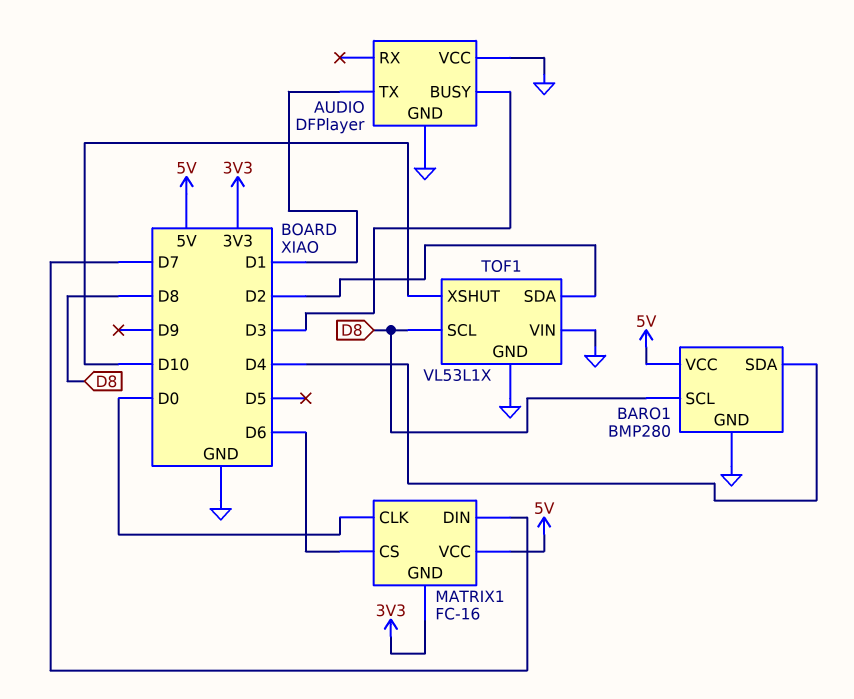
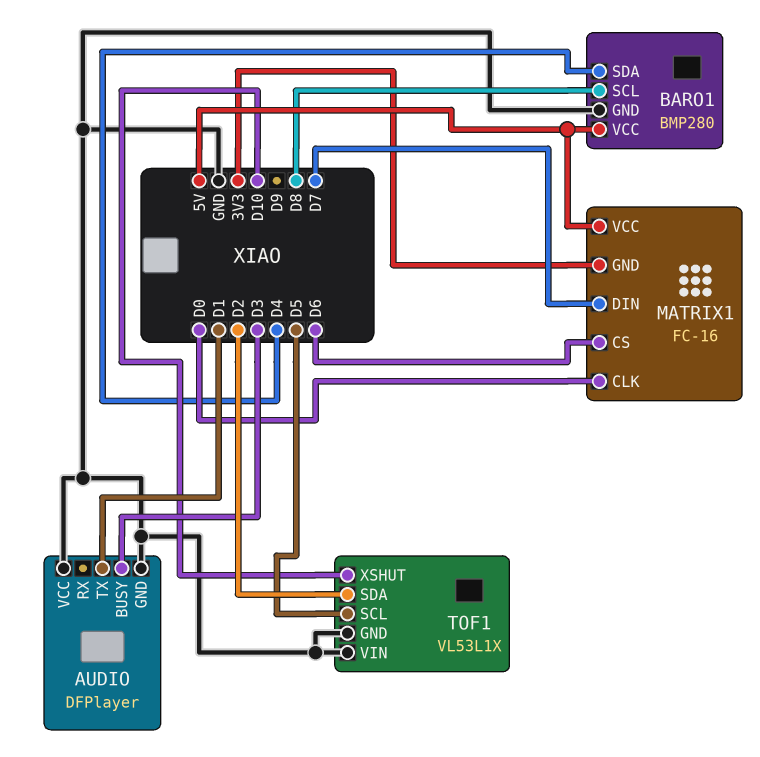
TOF1 pin SCL: D8 -> D5

